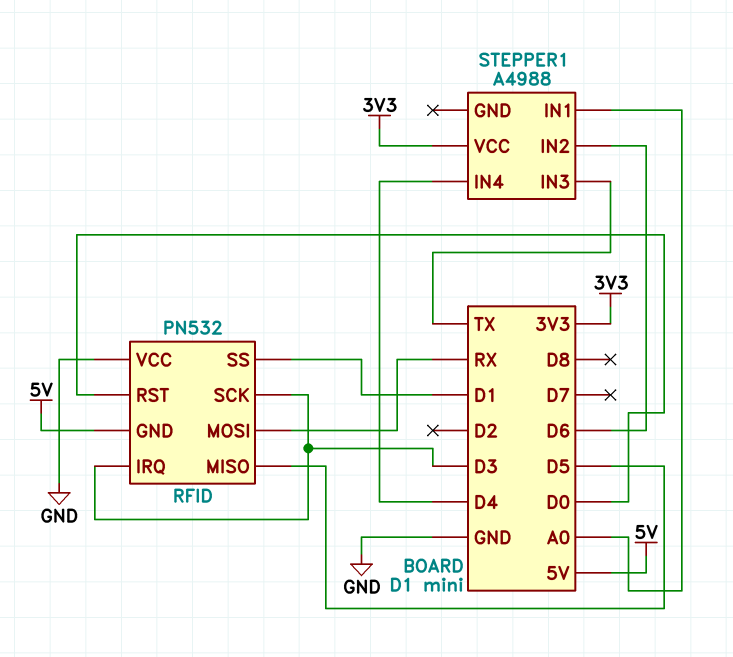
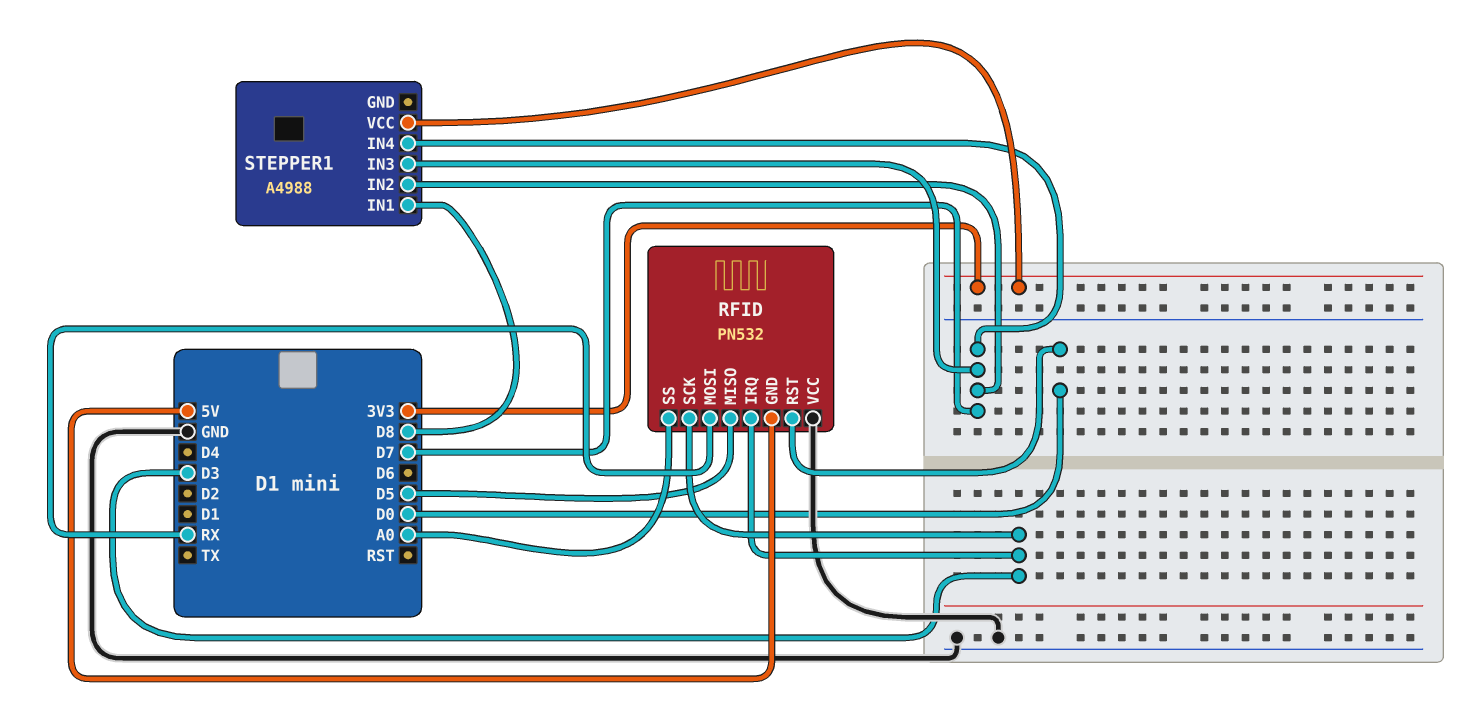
RFID pin SS: D1 -> A0
STEPPER1 pin IN1: A0 -> D8
STEPPER1 pin IN2: D6 -> D7
STEPPER1 pin IN3: TX -> D7
STEPPER1 pin IN4: D4 -> D7

